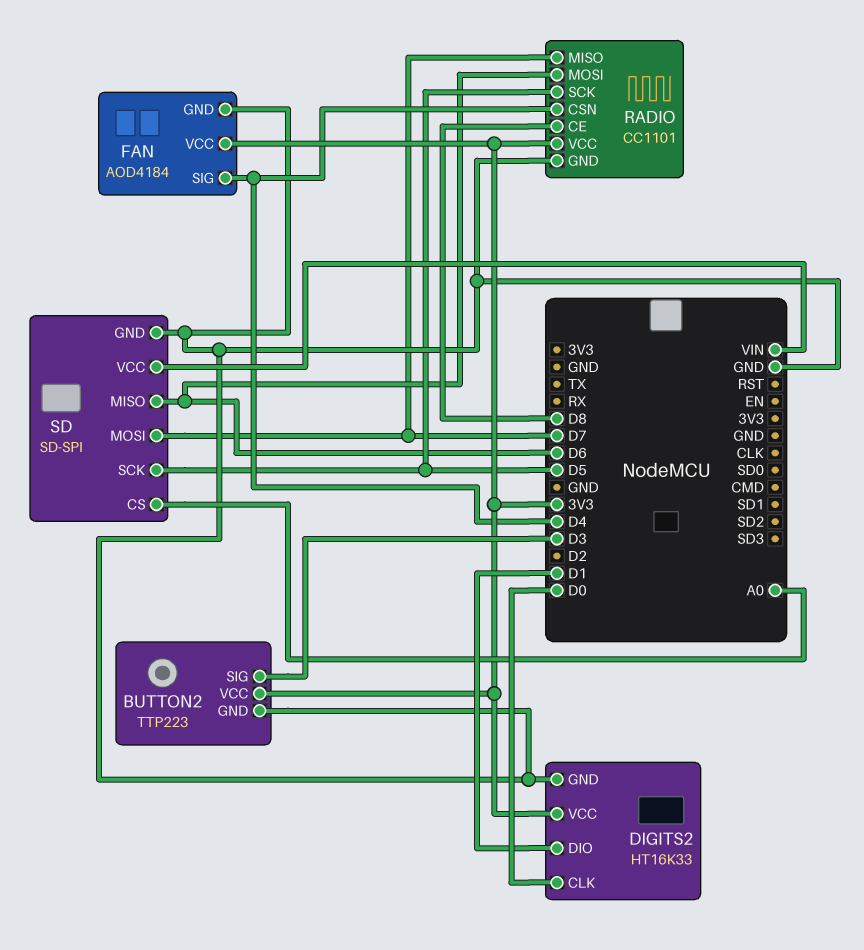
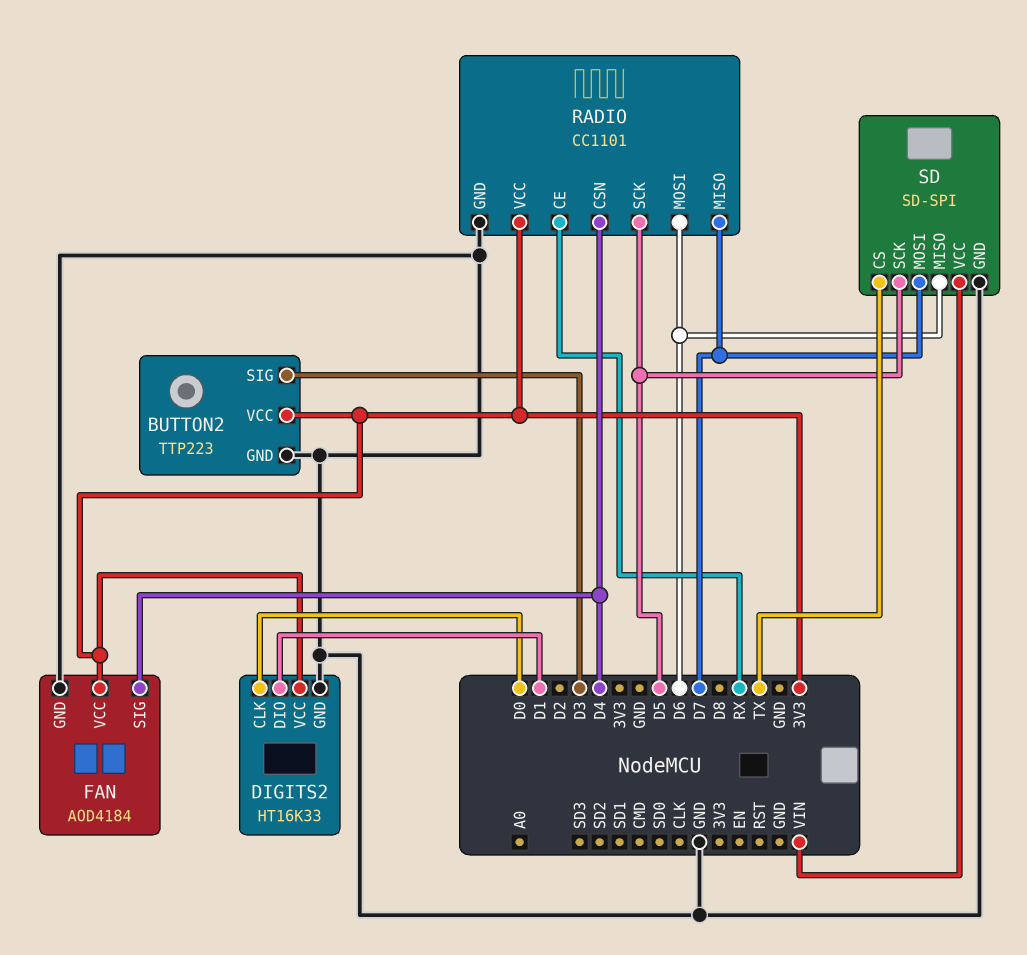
RADIO pin CE: D8 -> RX
SD pin CS: A0 -> TX

